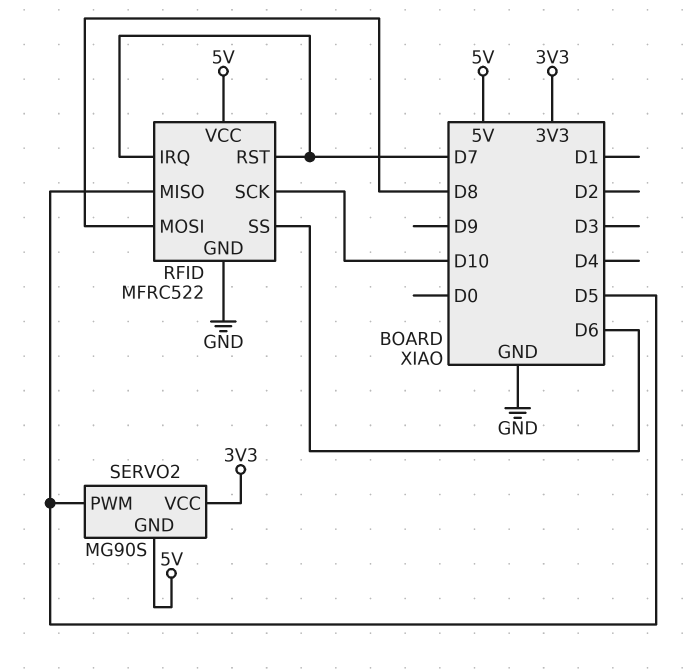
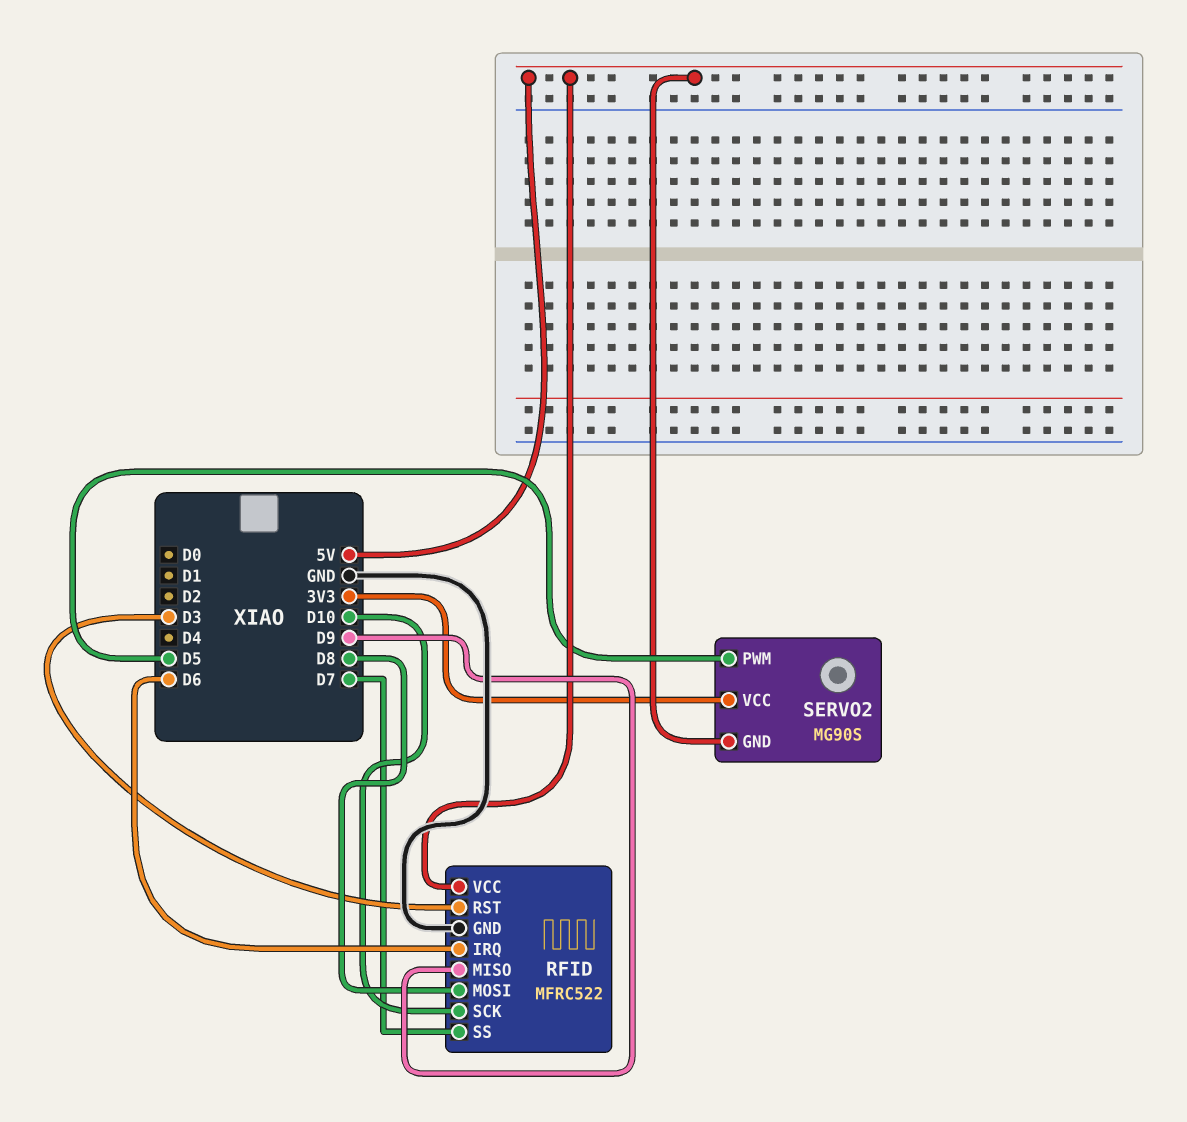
RFID pin IRQ: D7 -> D6
RFID pin MISO: D5 -> D9
RFID pin RST: D7 -> D3
RFID pin SS: D6 -> D7

